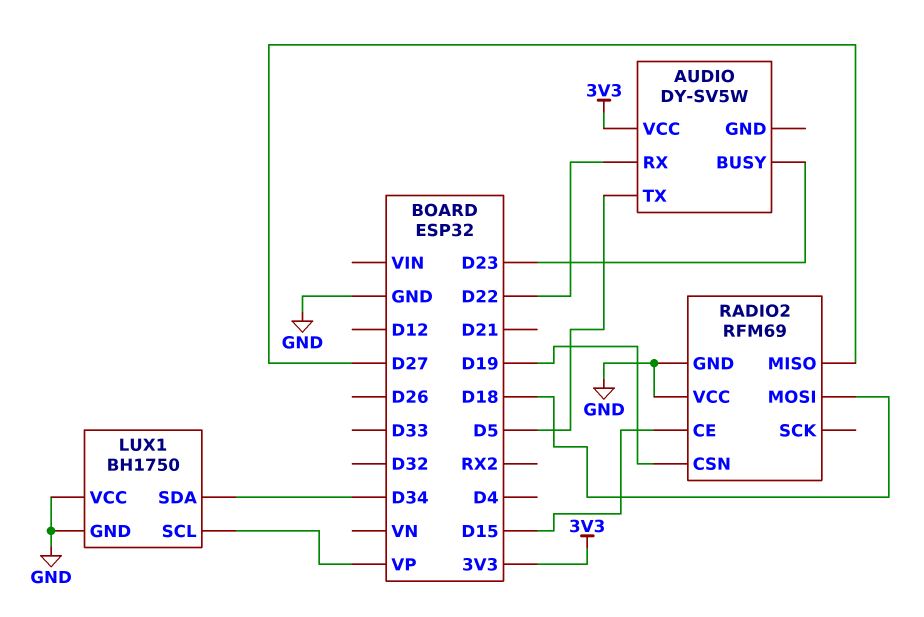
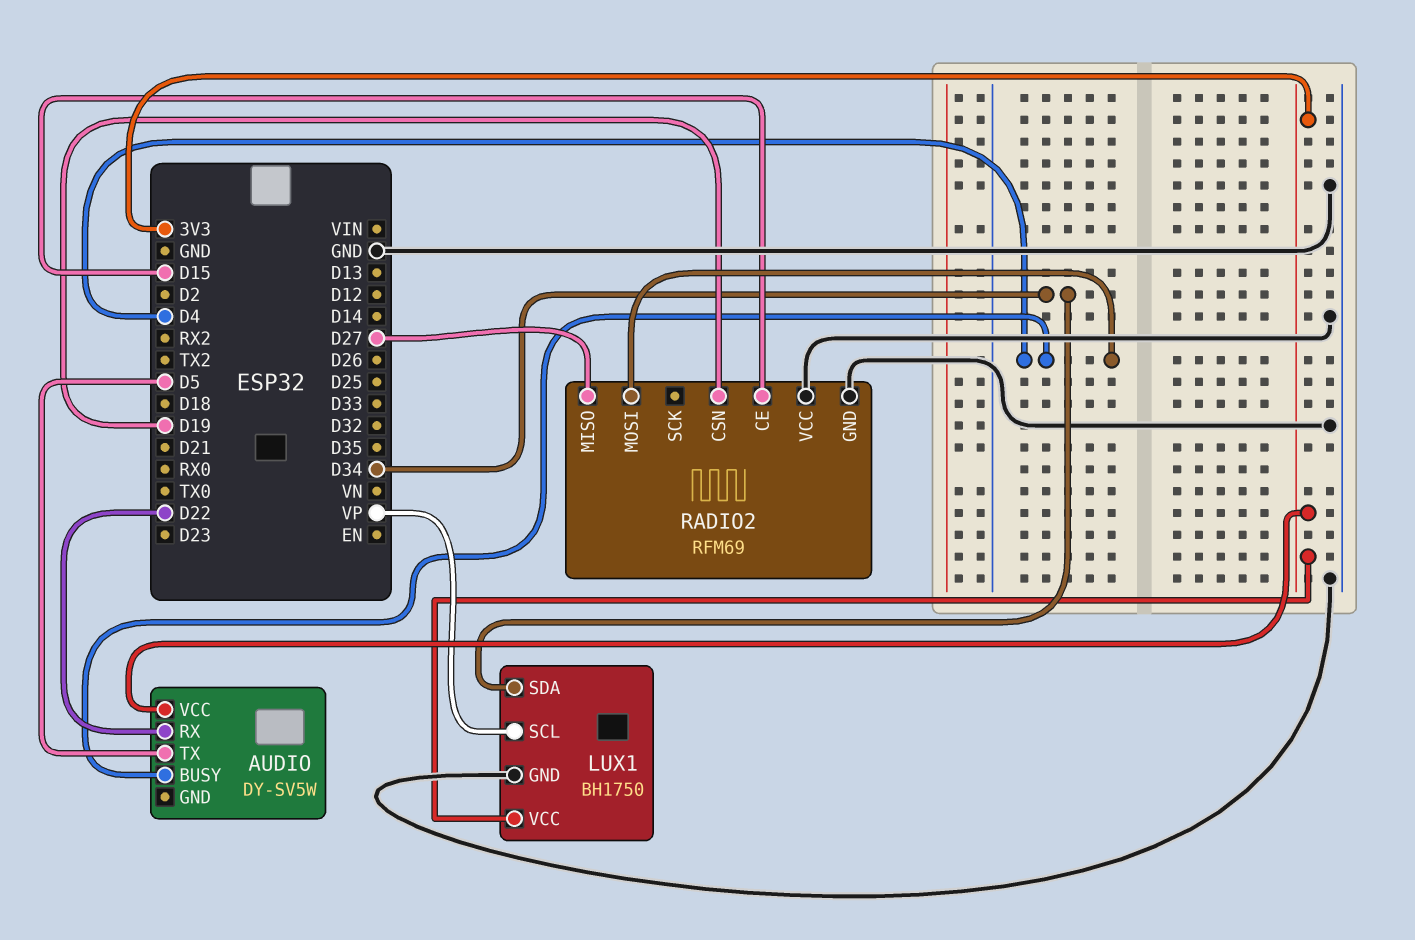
AUDIO pin BUSY: D23 -> D4
LUX1 pin VCC: GND -> 3V3
RADIO2 pin MOSI: D18 -> D4

